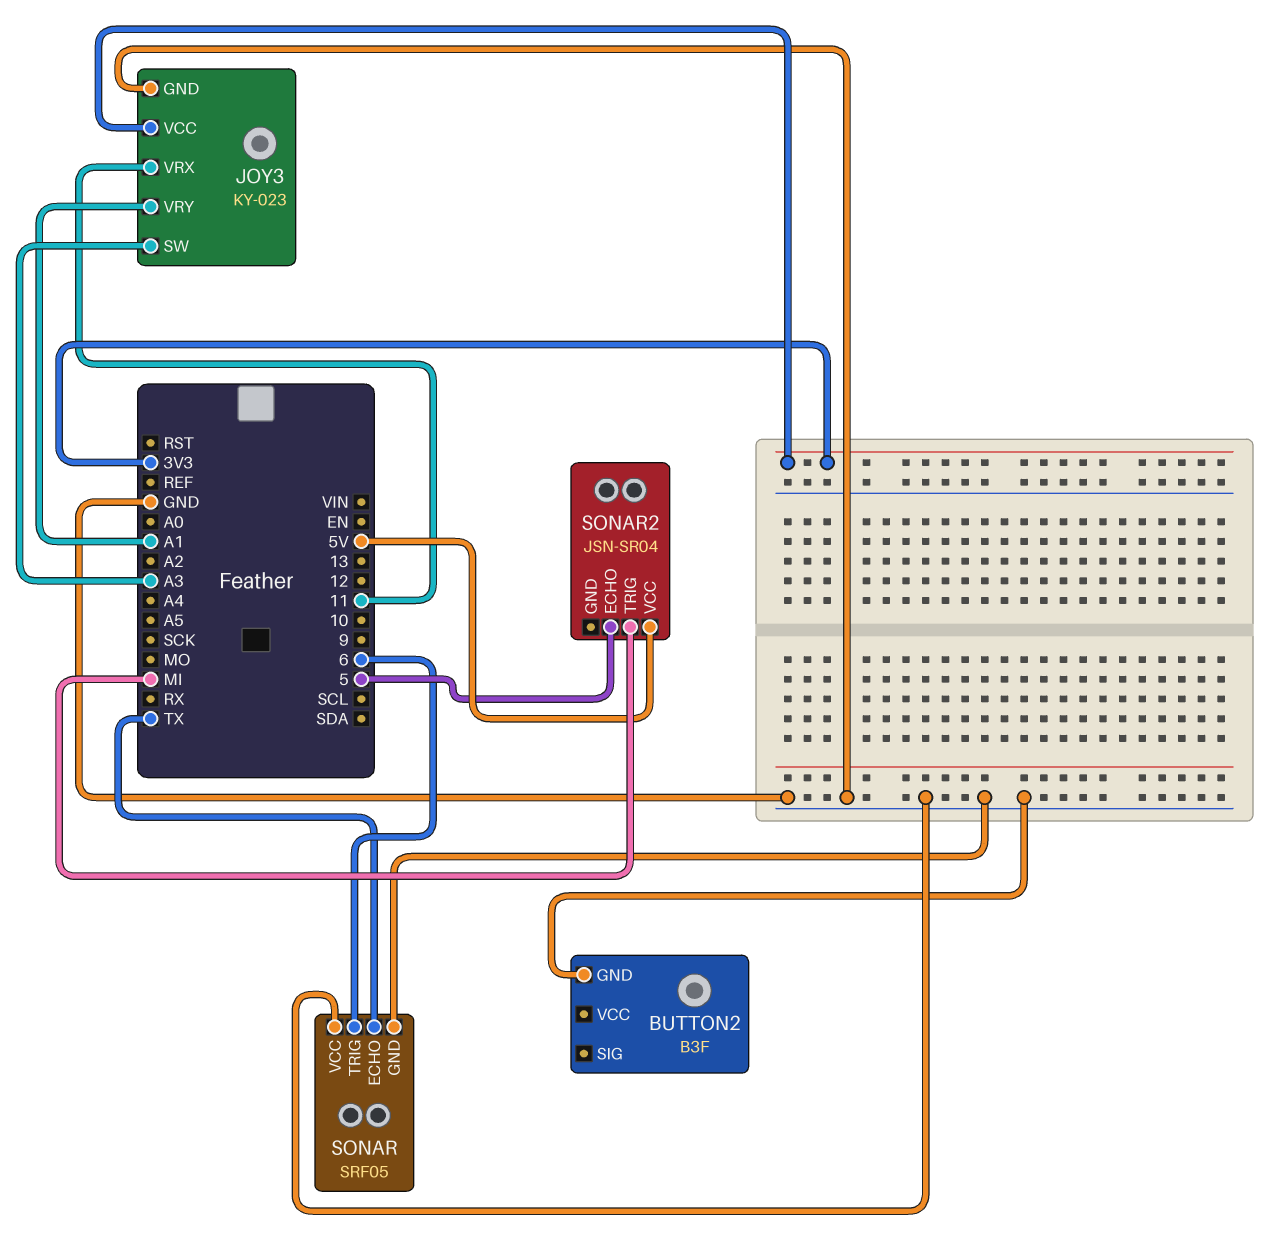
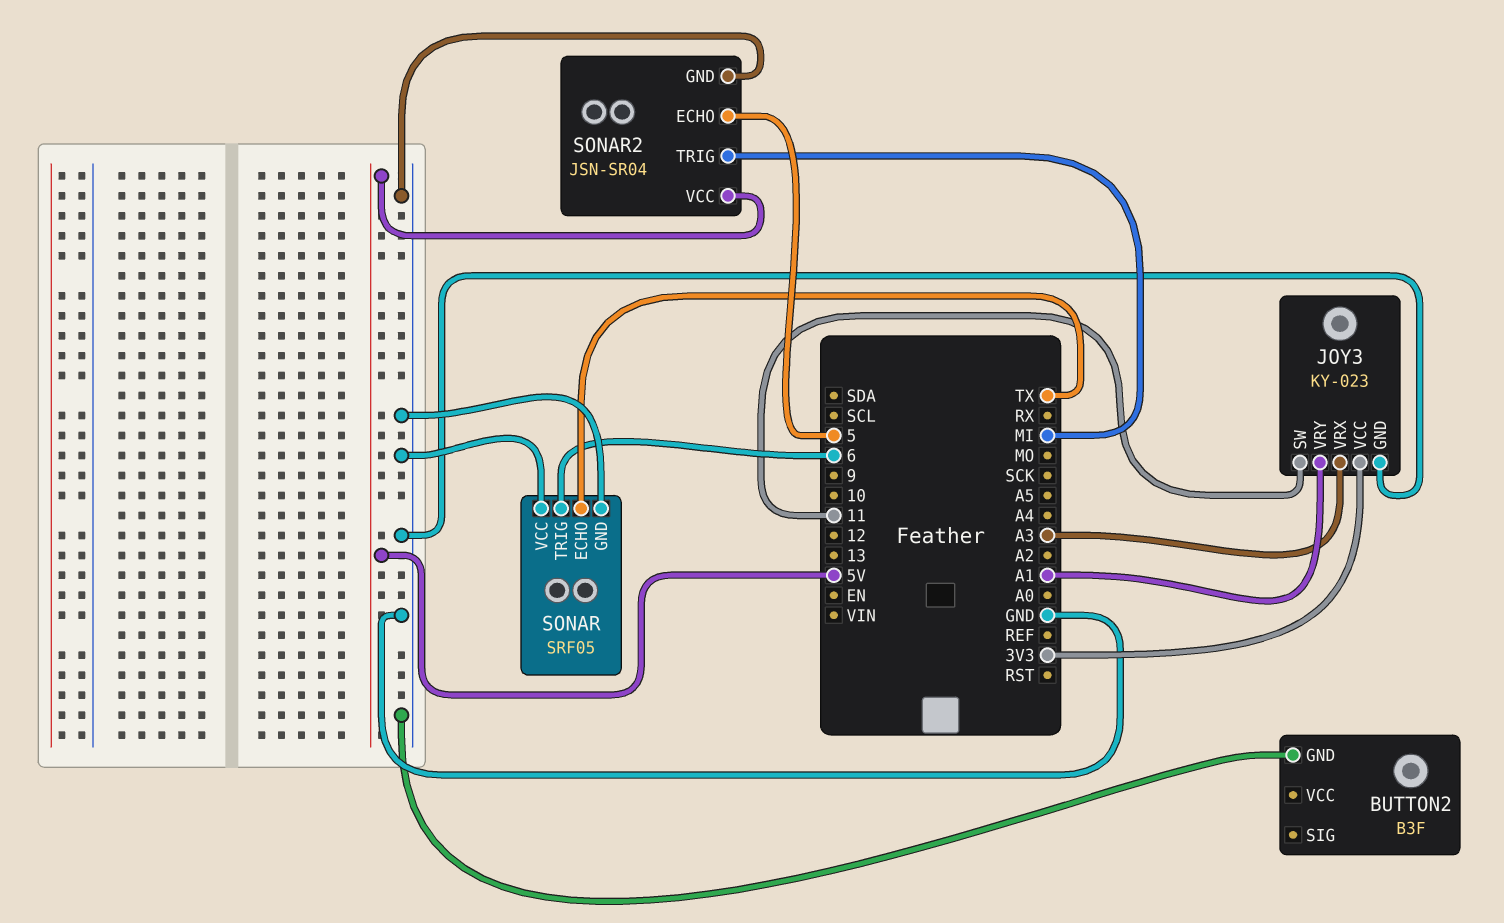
JOY3 pin SW: A3 -> 11
JOY3 pin VRX: 11 -> A3
SONAR2 pin GND: none -> GND

